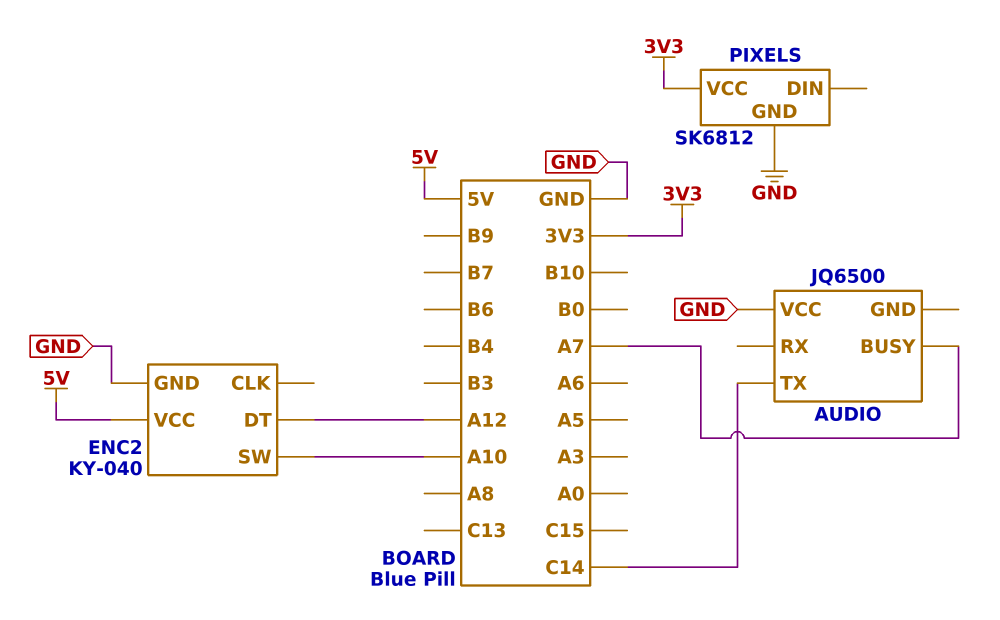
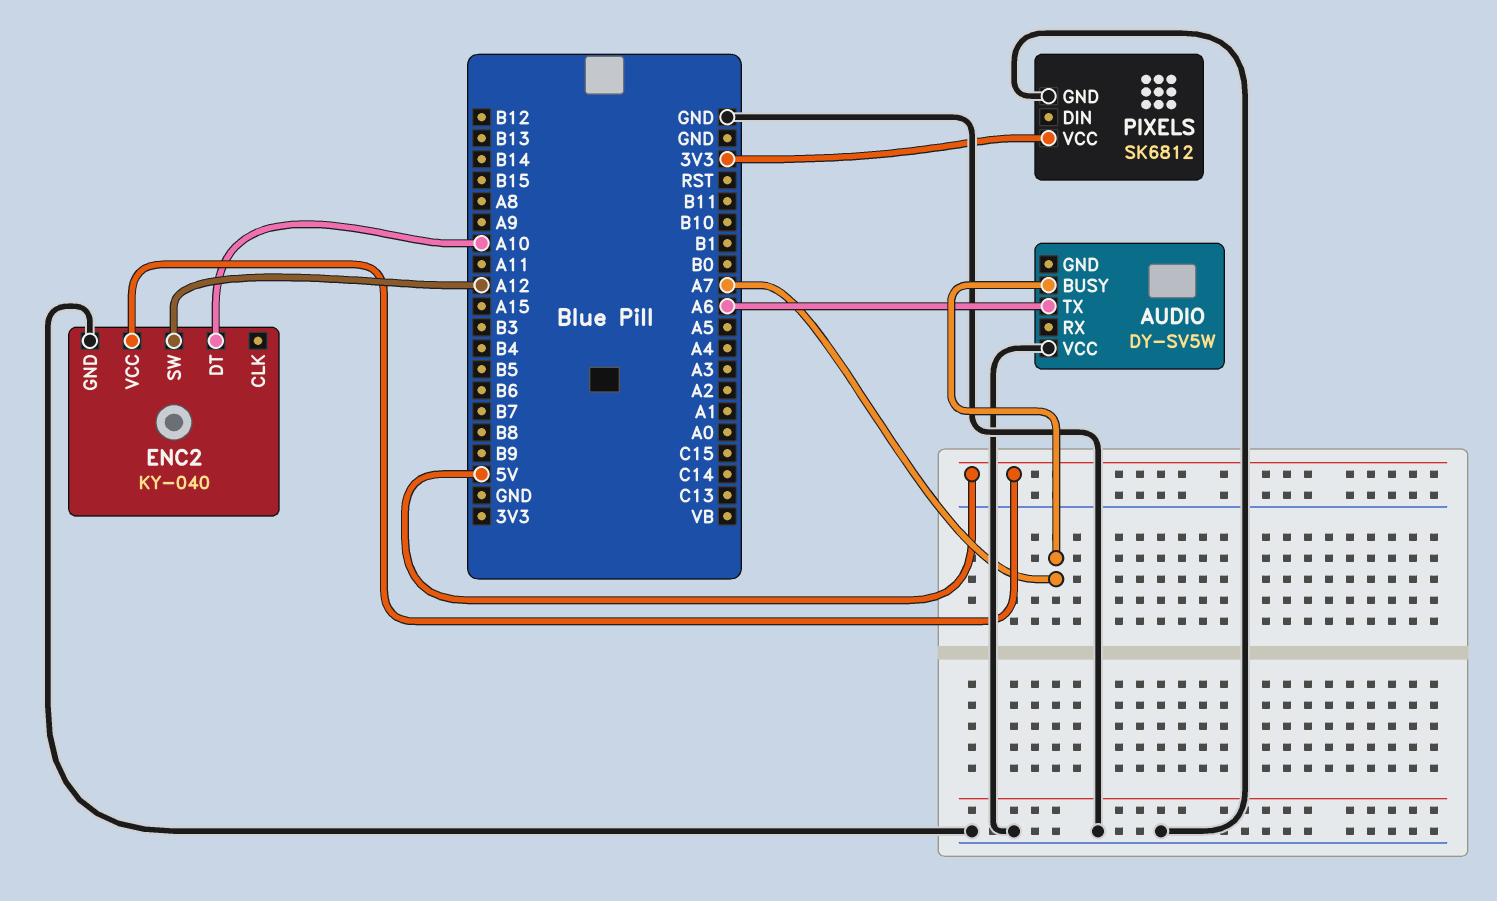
AUDIO: JQ6500 -> DY-SV5W
AUDIO pin TX: C14 -> A6
ENC2 pin DT: A12 -> A10
ENC2 pin SW: A10 -> A12

